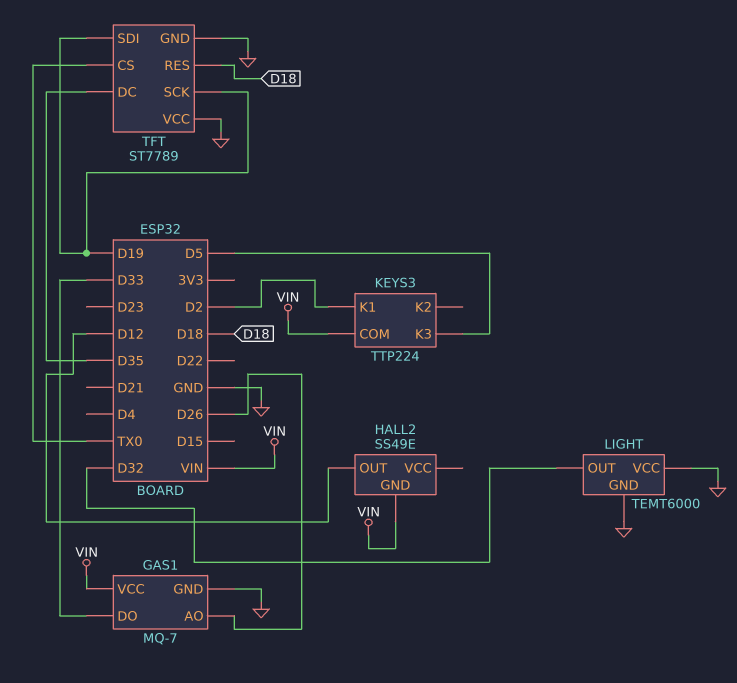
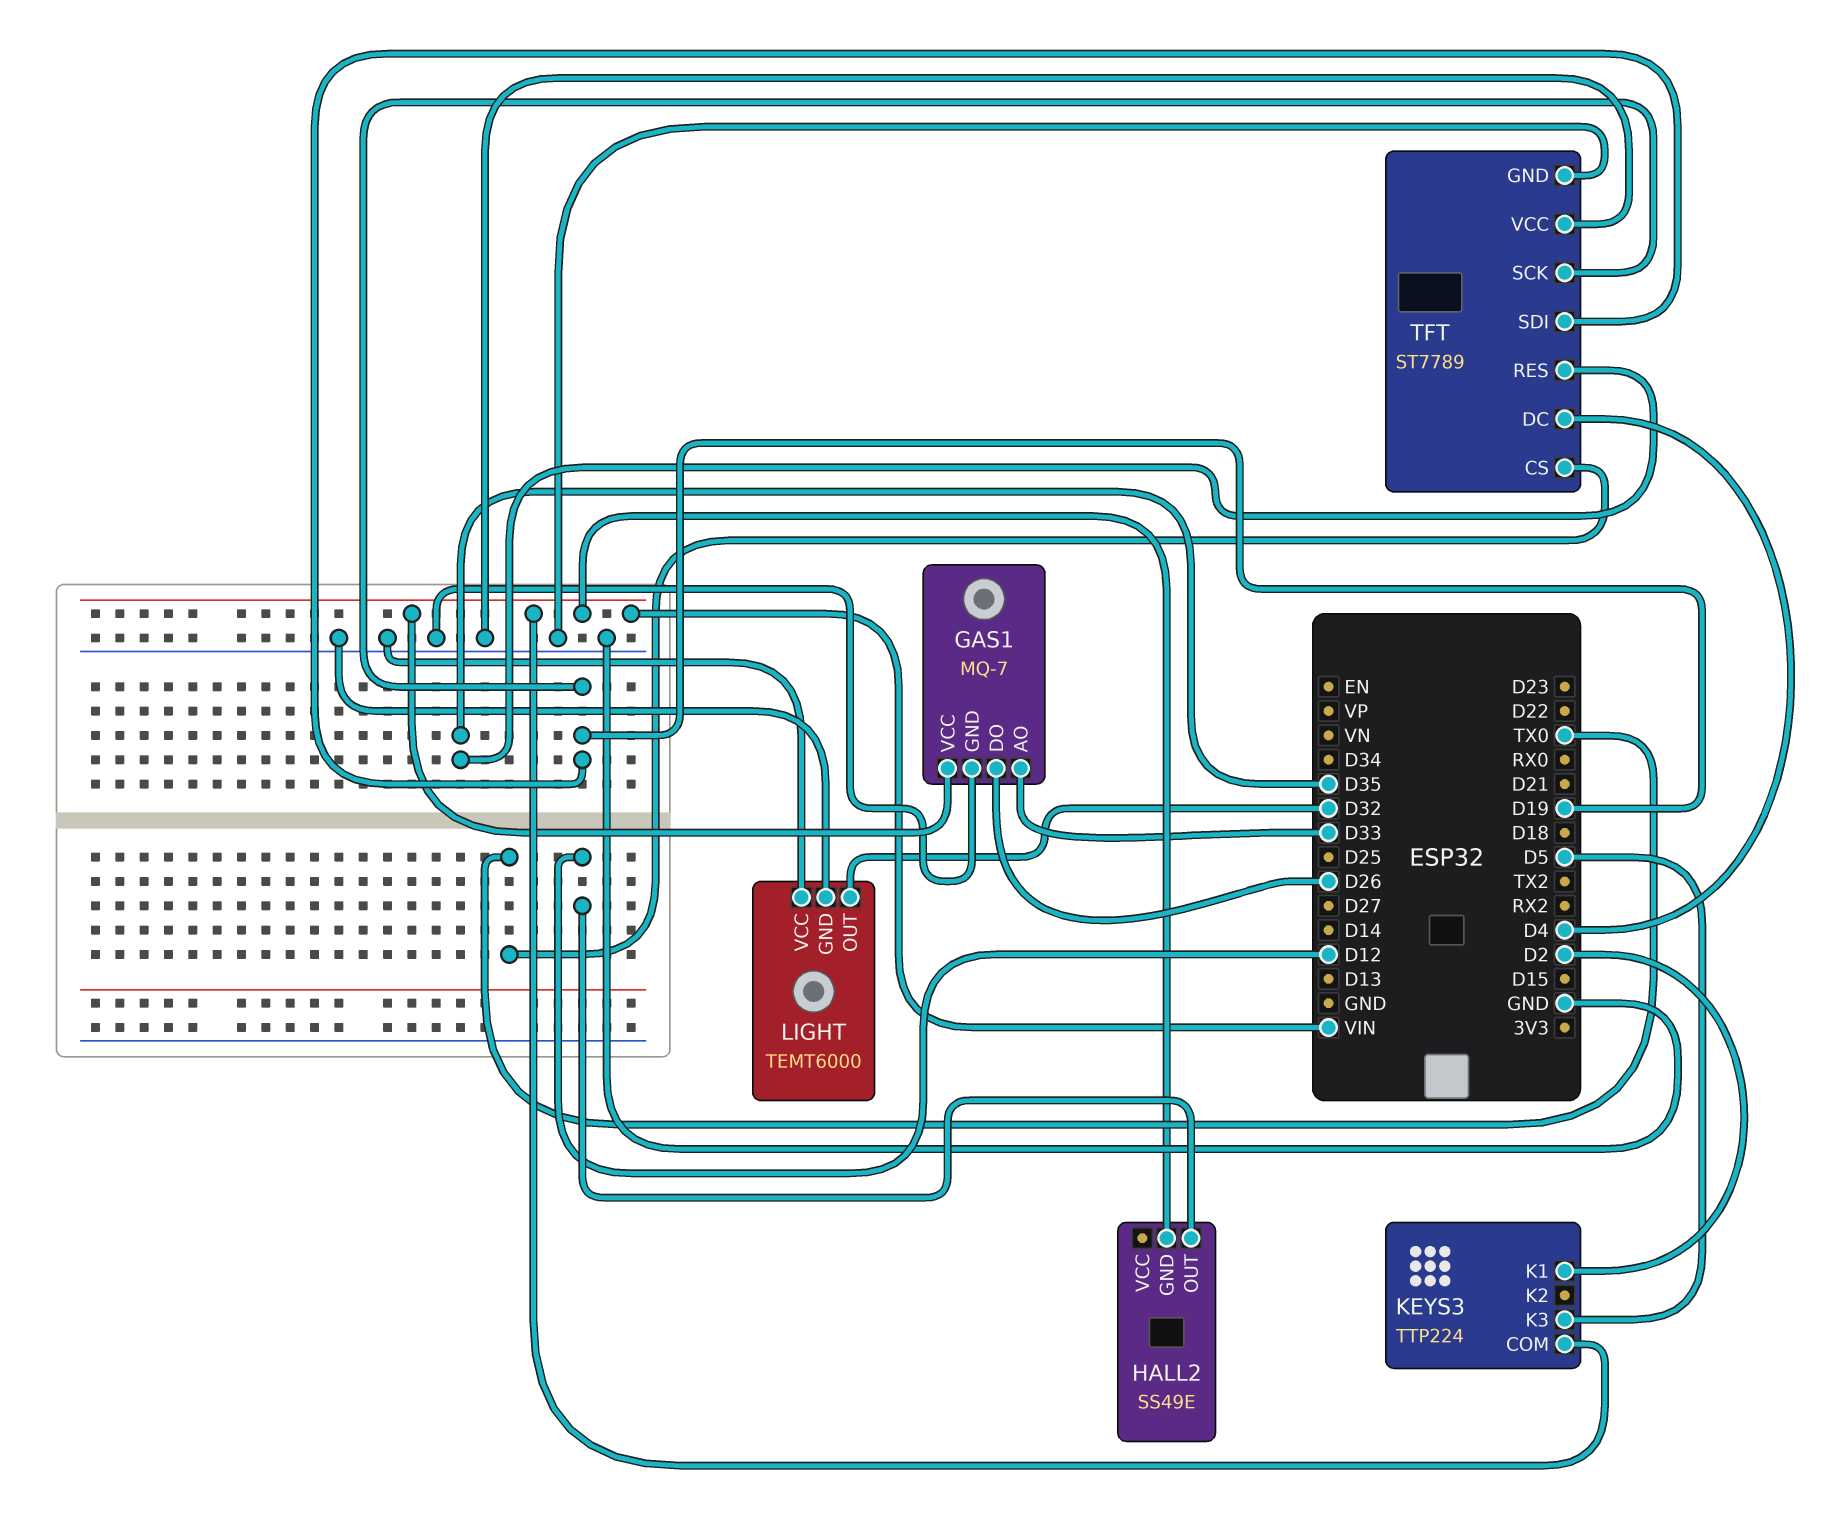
GAS1 pin AO: D26 -> D33
GAS1 pin DO: D33 -> D26
TFT pin DC: D35 -> D4
TFT pin RES: D18 -> D35

